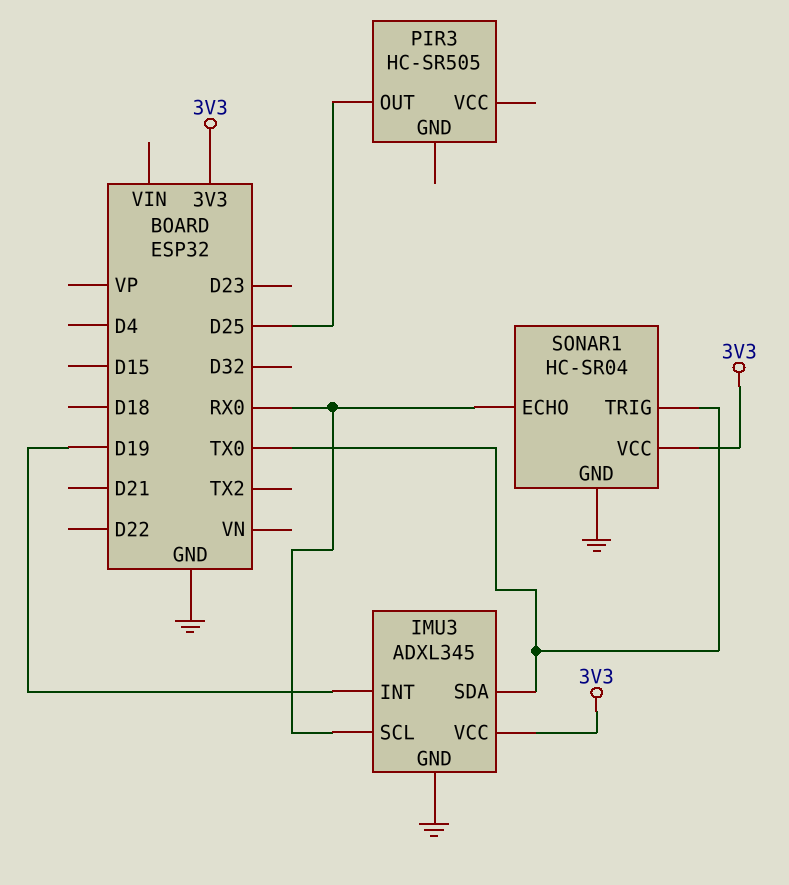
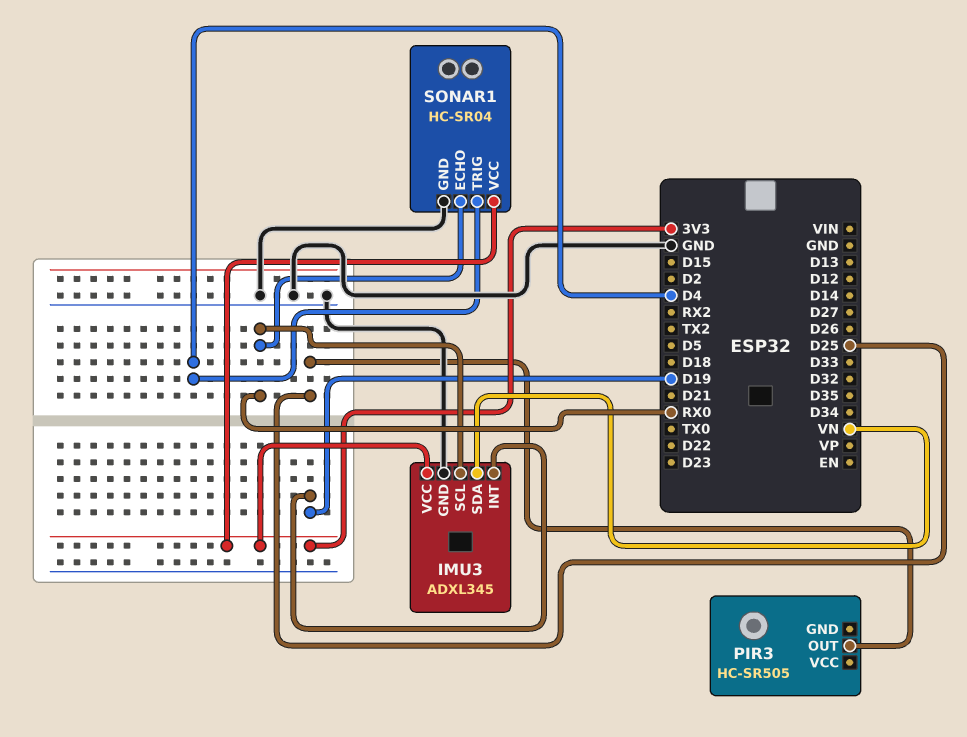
IMU3 pin SDA: TX0 -> VN
SONAR1 pin TRIG: TX0 -> D4

